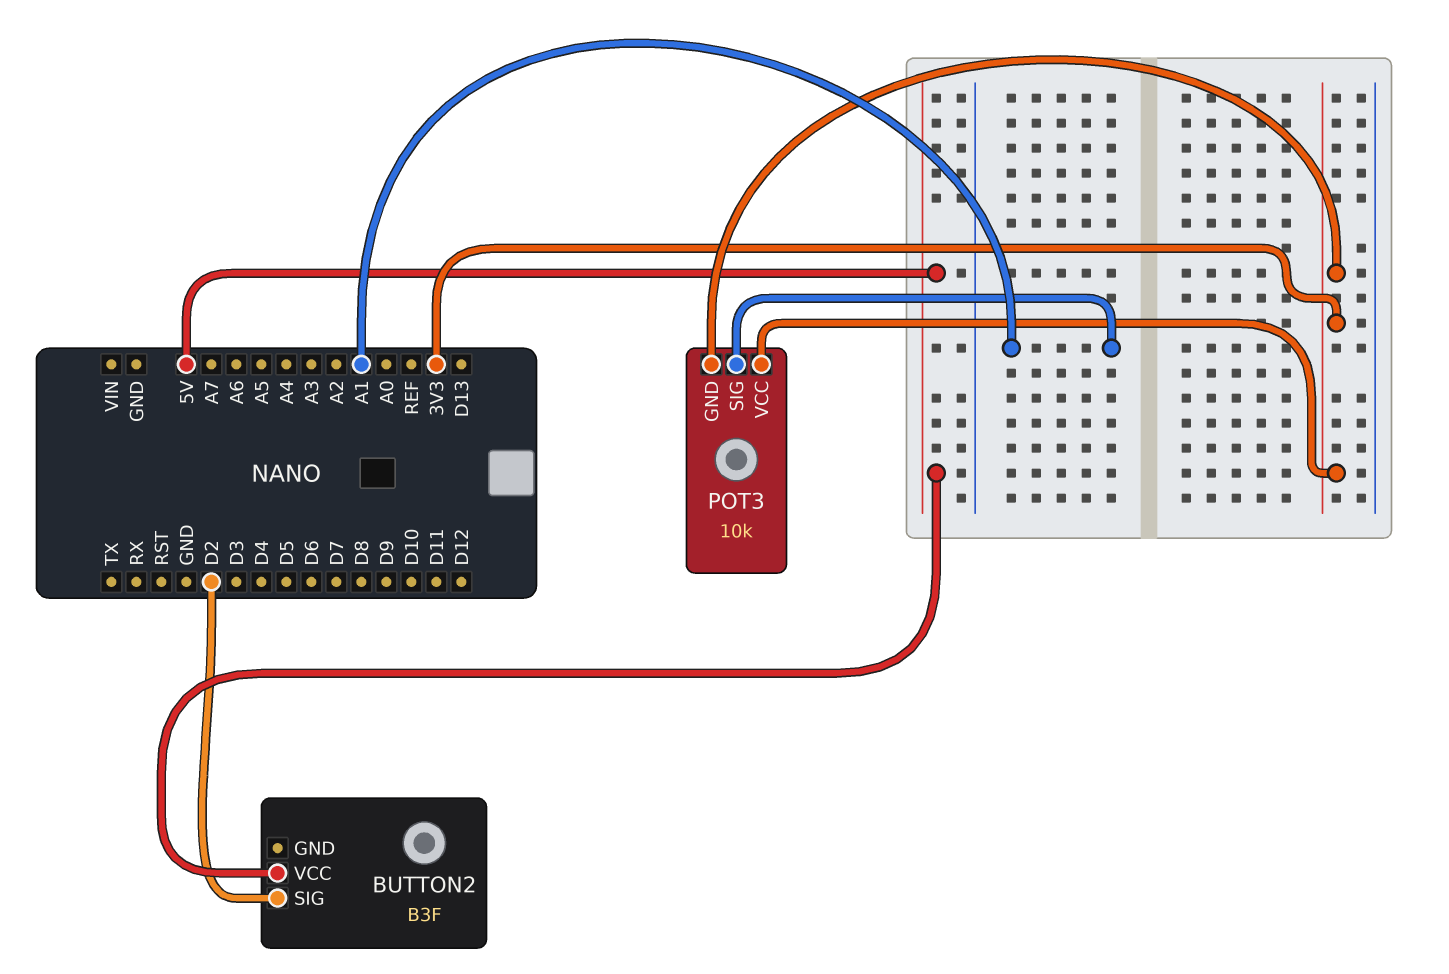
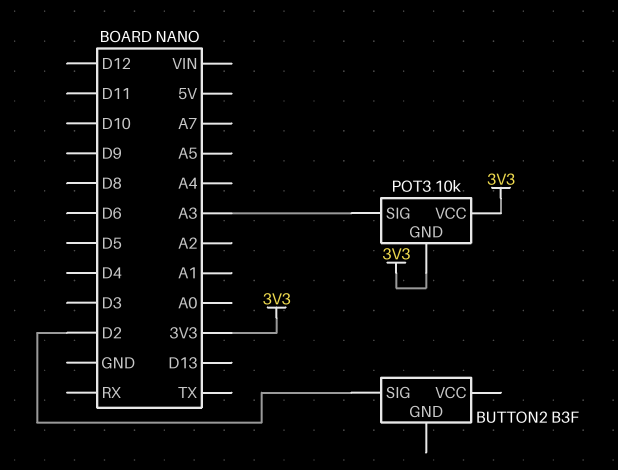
BUTTON2 pin VCC: 5V -> none
POT3 pin SIG: A1 -> A3

